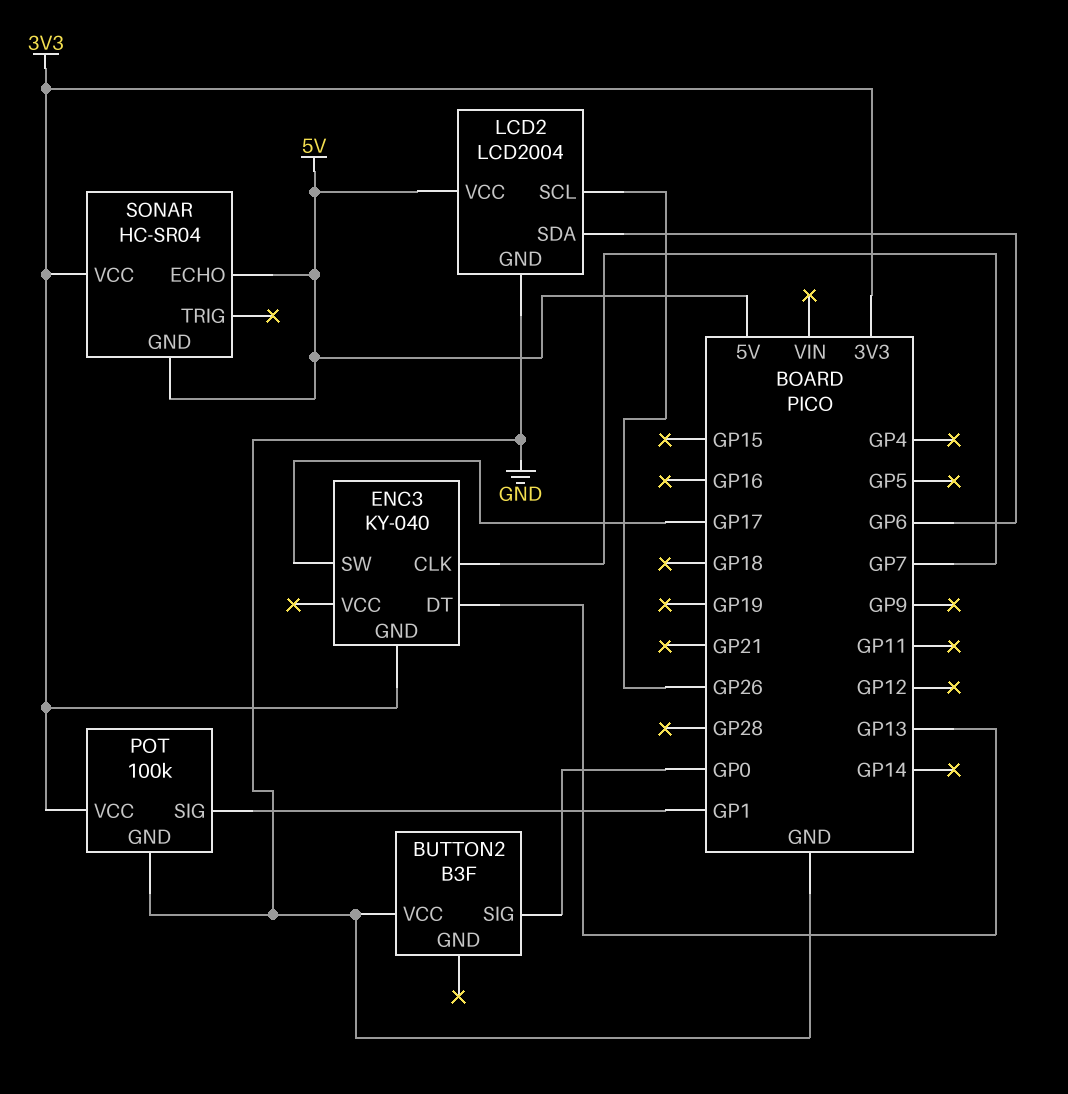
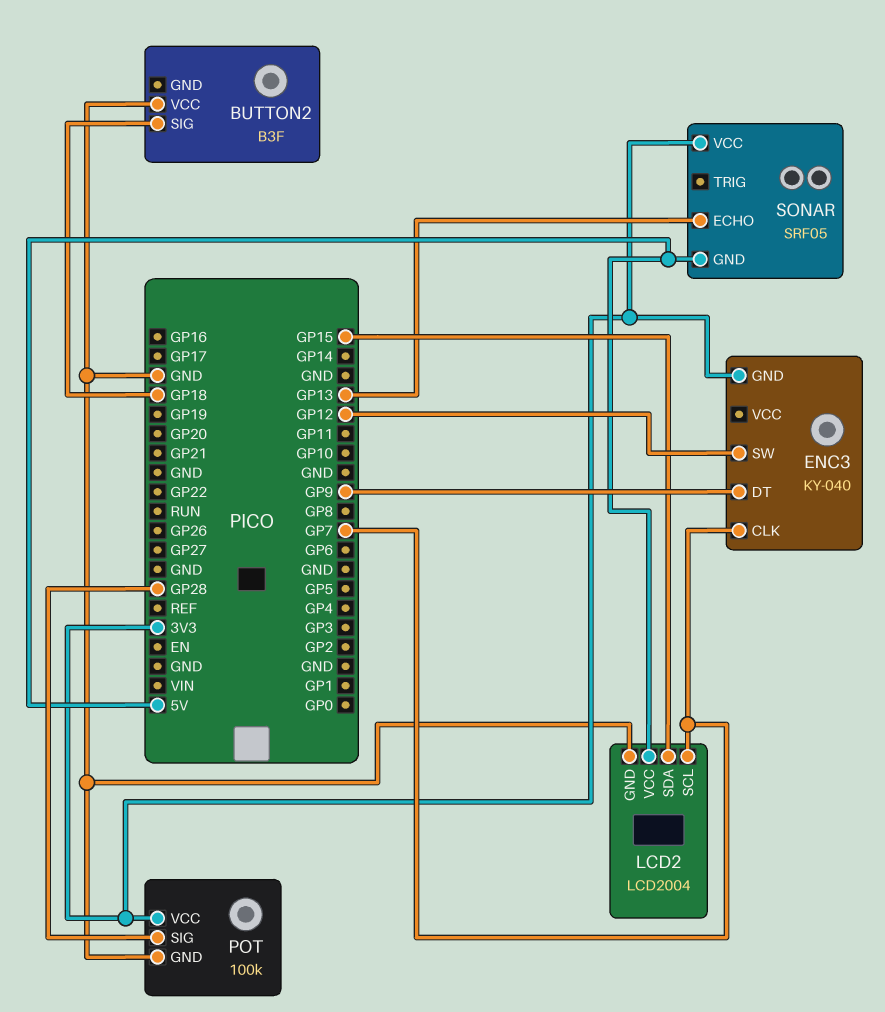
BUTTON2 pin SIG: GP0 -> GP18
ENC3 pin DT: GP13 -> GP9
ENC3 pin SW: GP17 -> GP12
LCD2 pin SCL: GP26 -> GP7
LCD2 pin SDA: GP6 -> GP15
POT pin SIG: GP1 -> GP28
SONAR: HC-SR04 -> SRF05
SONAR pin ECHO: 5V -> GP13

